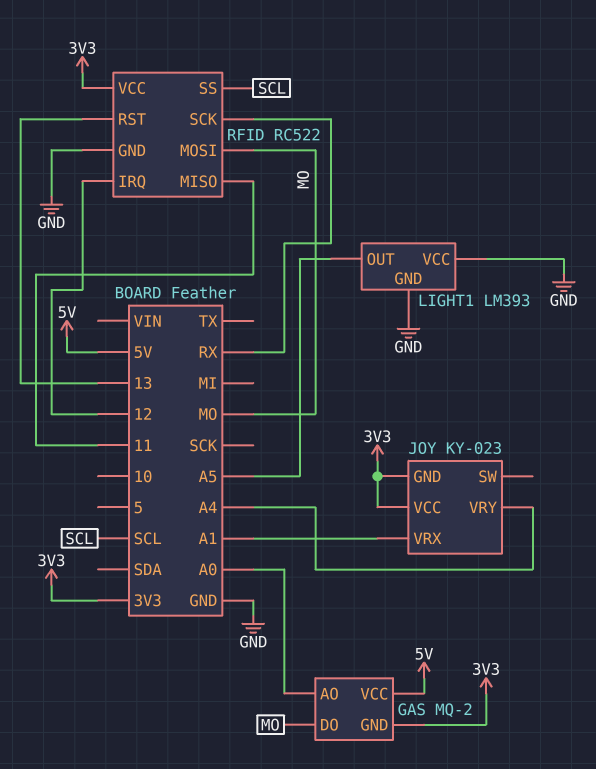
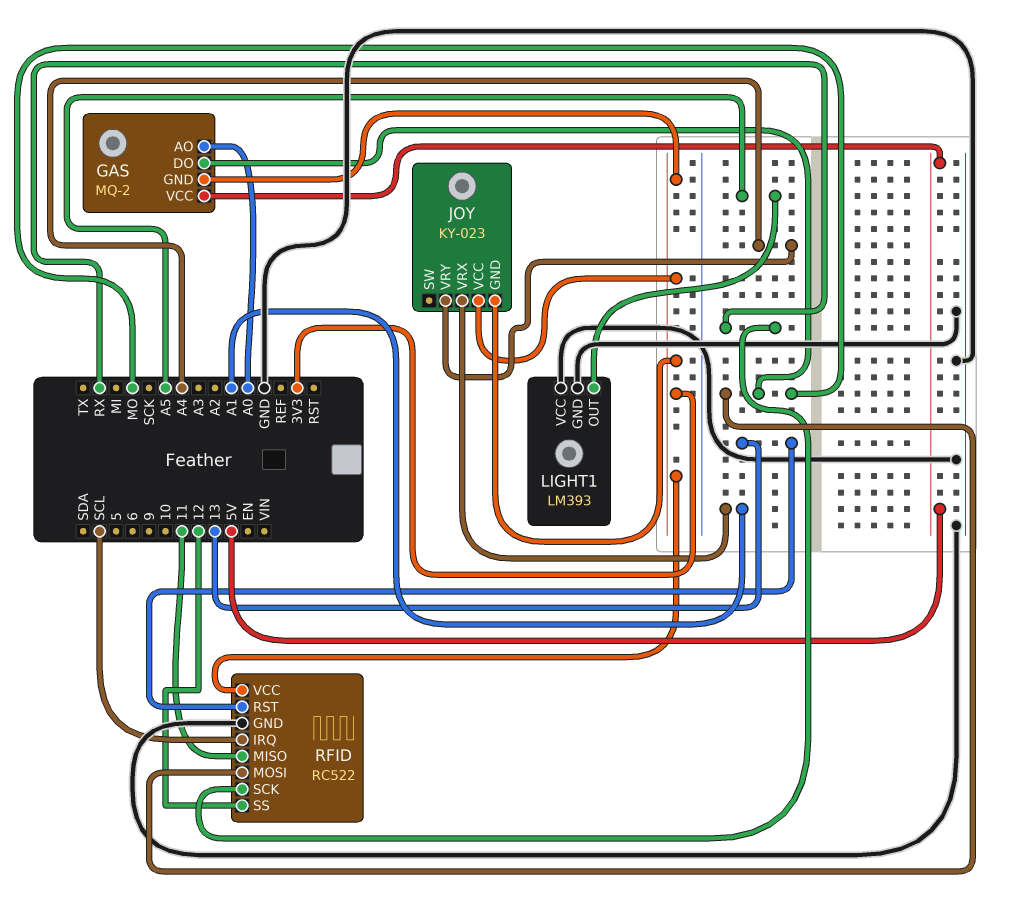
RFID pin IRQ: 12 -> SCL
RFID pin SS: SCL -> 12

